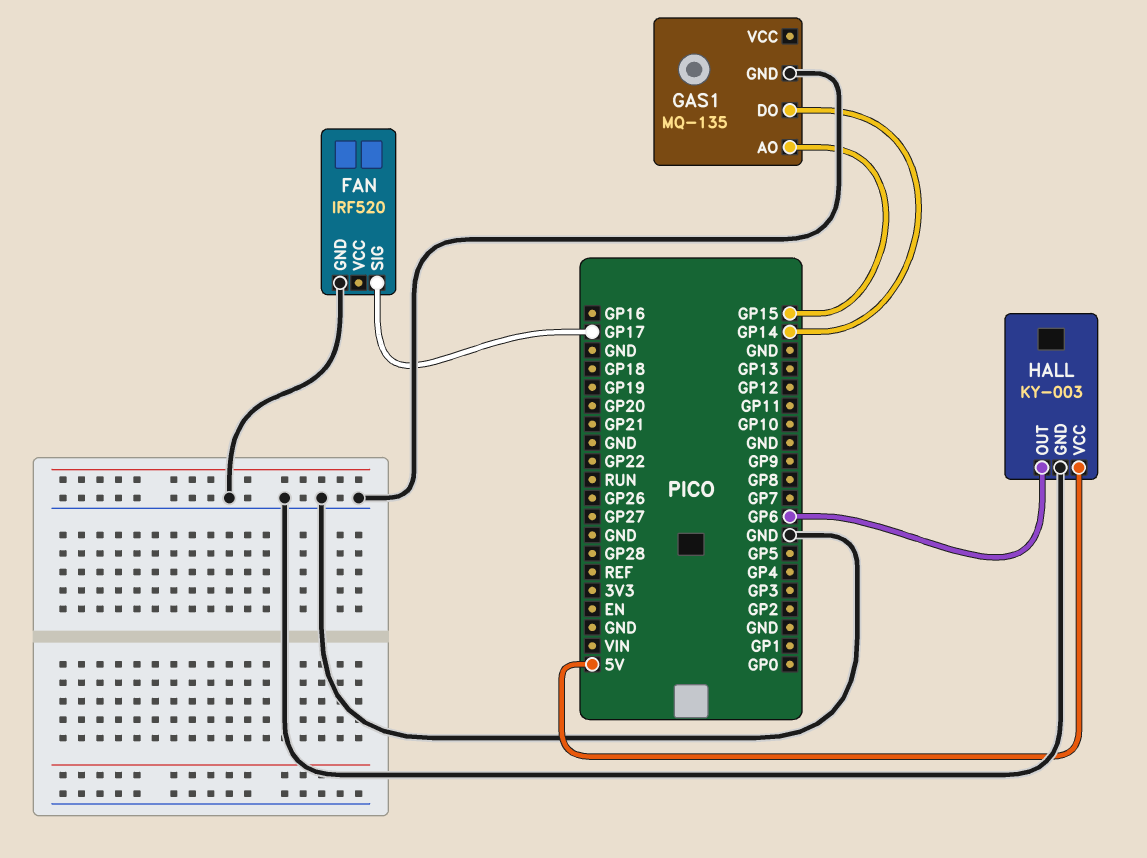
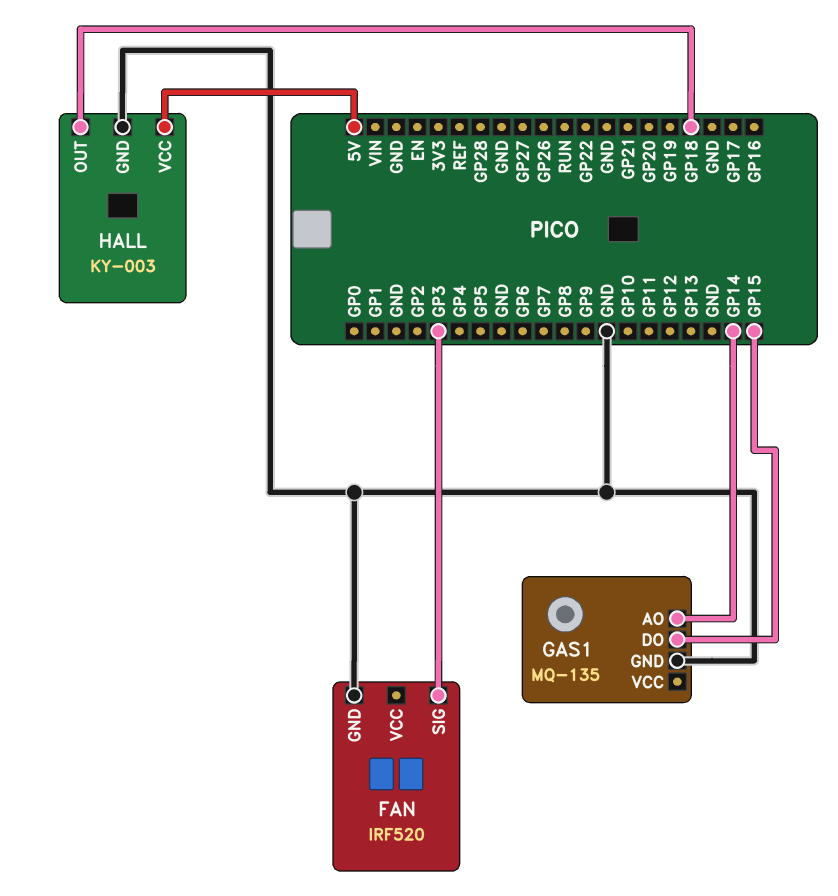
FAN pin SIG: GP17 -> GP3
GAS1 pin AO: GP15 -> GP14
GAS1 pin DO: GP14 -> GP15
HALL pin OUT: GP6 -> GP18

